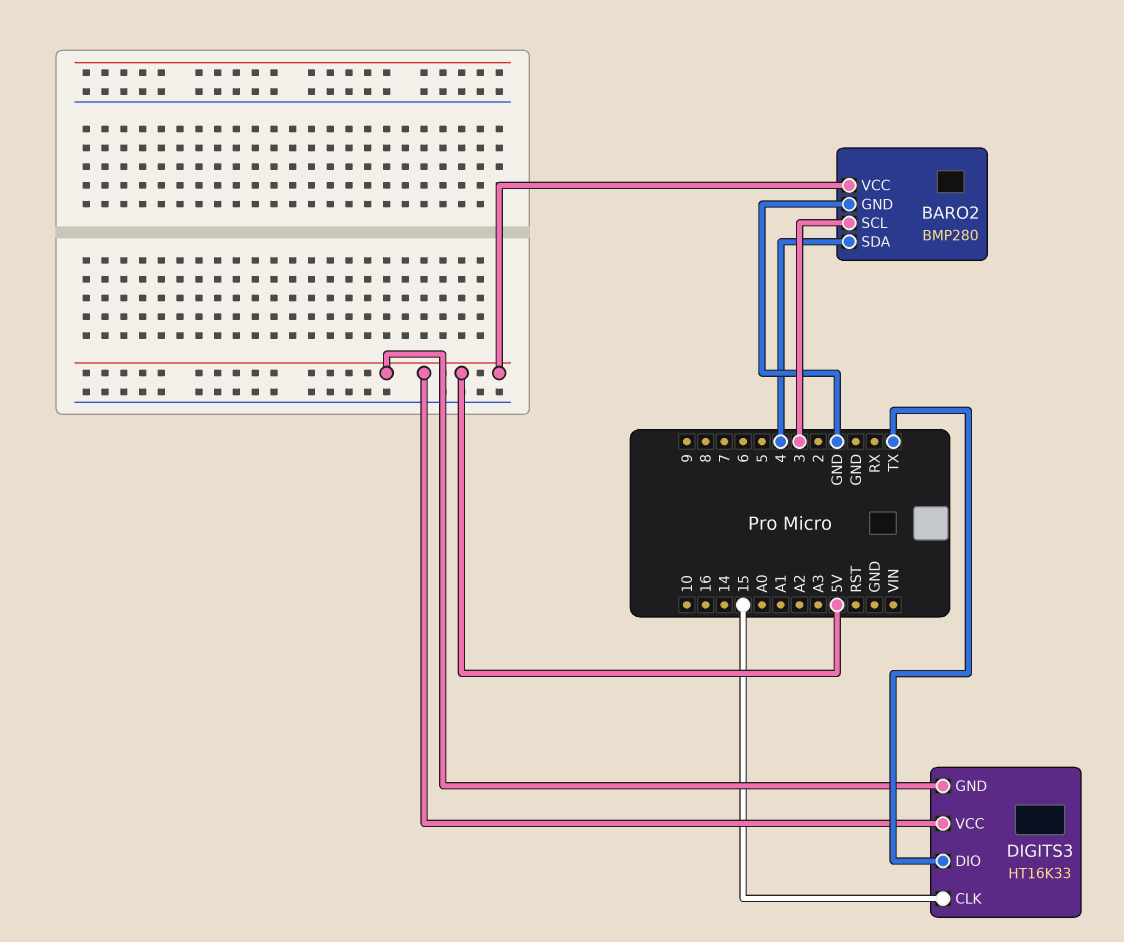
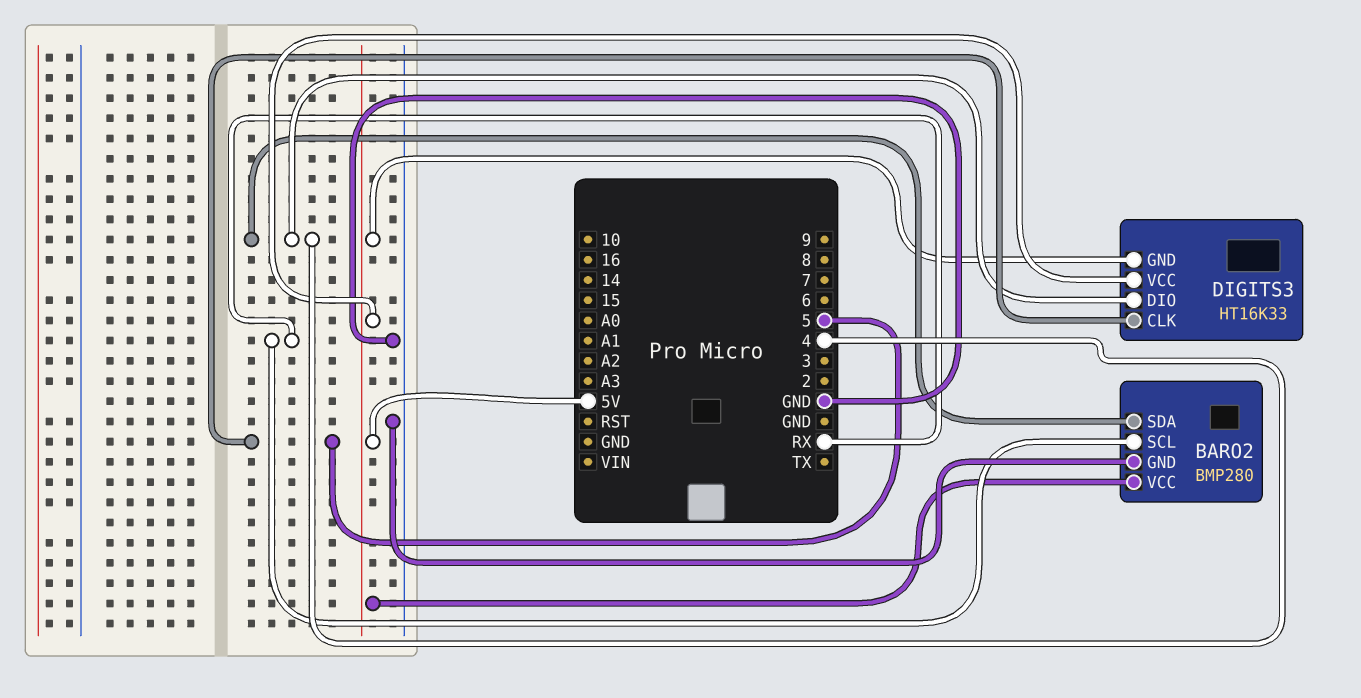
BARO2 pin SCL: 3 -> RX
DIGITS3 pin CLK: 15 -> 5
DIGITS3 pin DIO: TX -> 4

